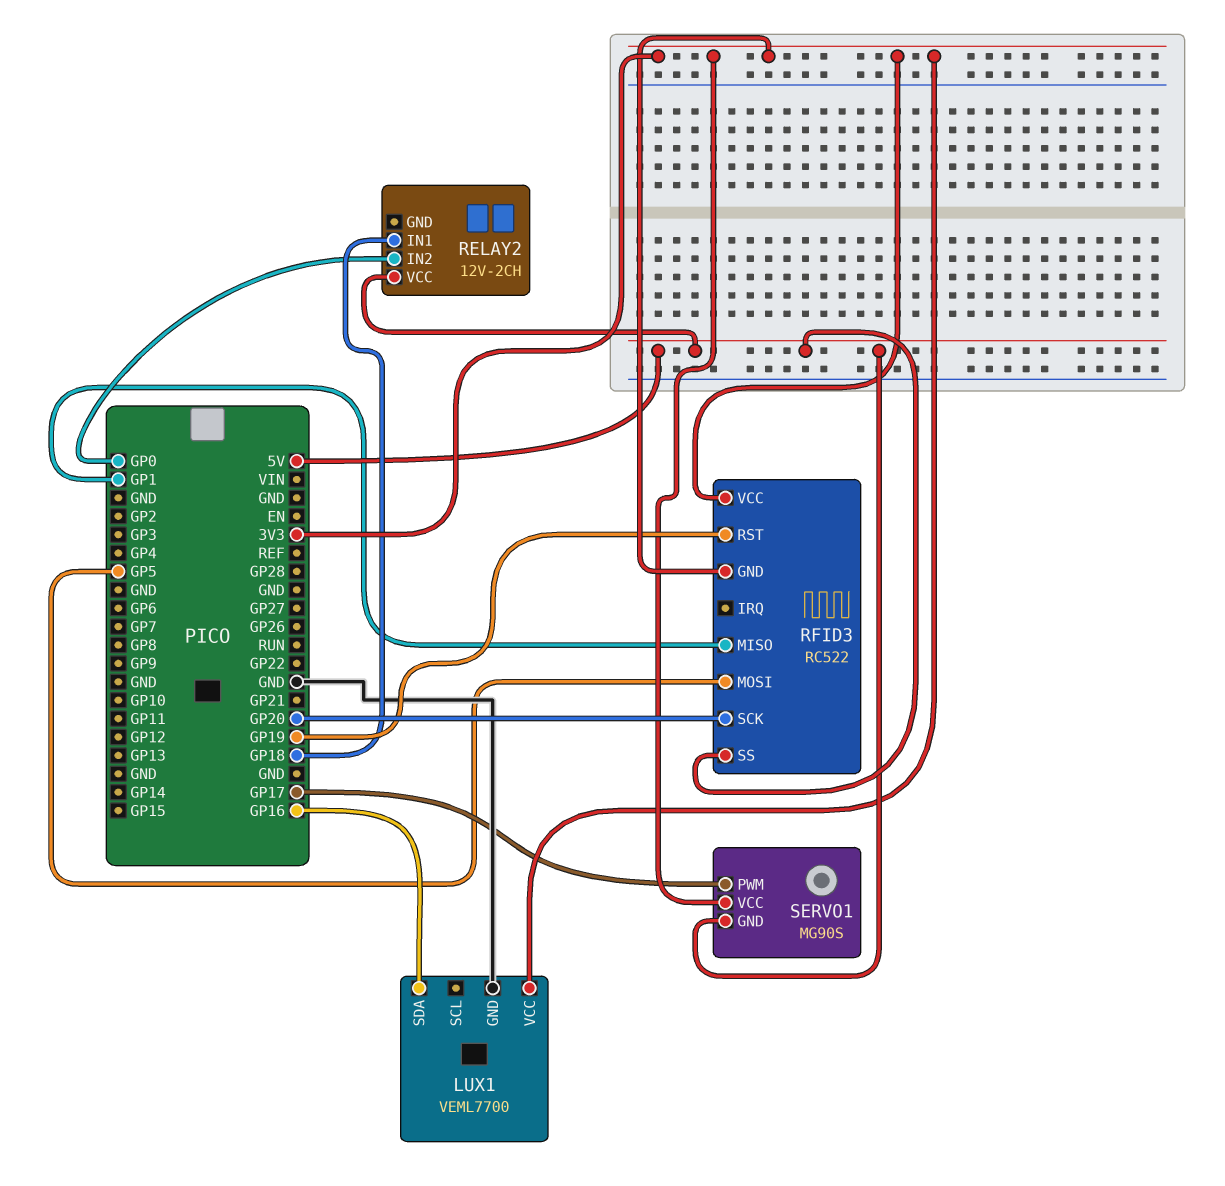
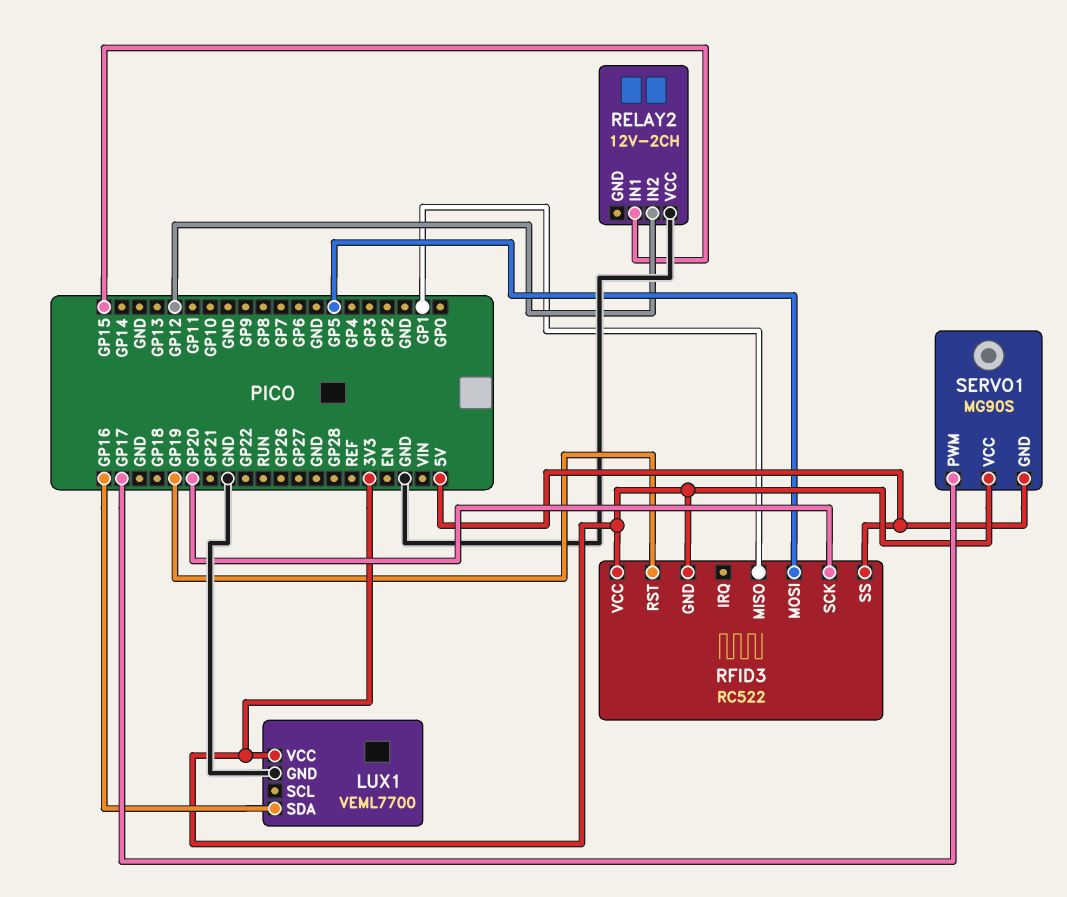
RELAY2 pin IN1: GP18 -> GP15
RELAY2 pin IN2: GP0 -> GP12
RELAY2 pin VCC: 5V -> GND

